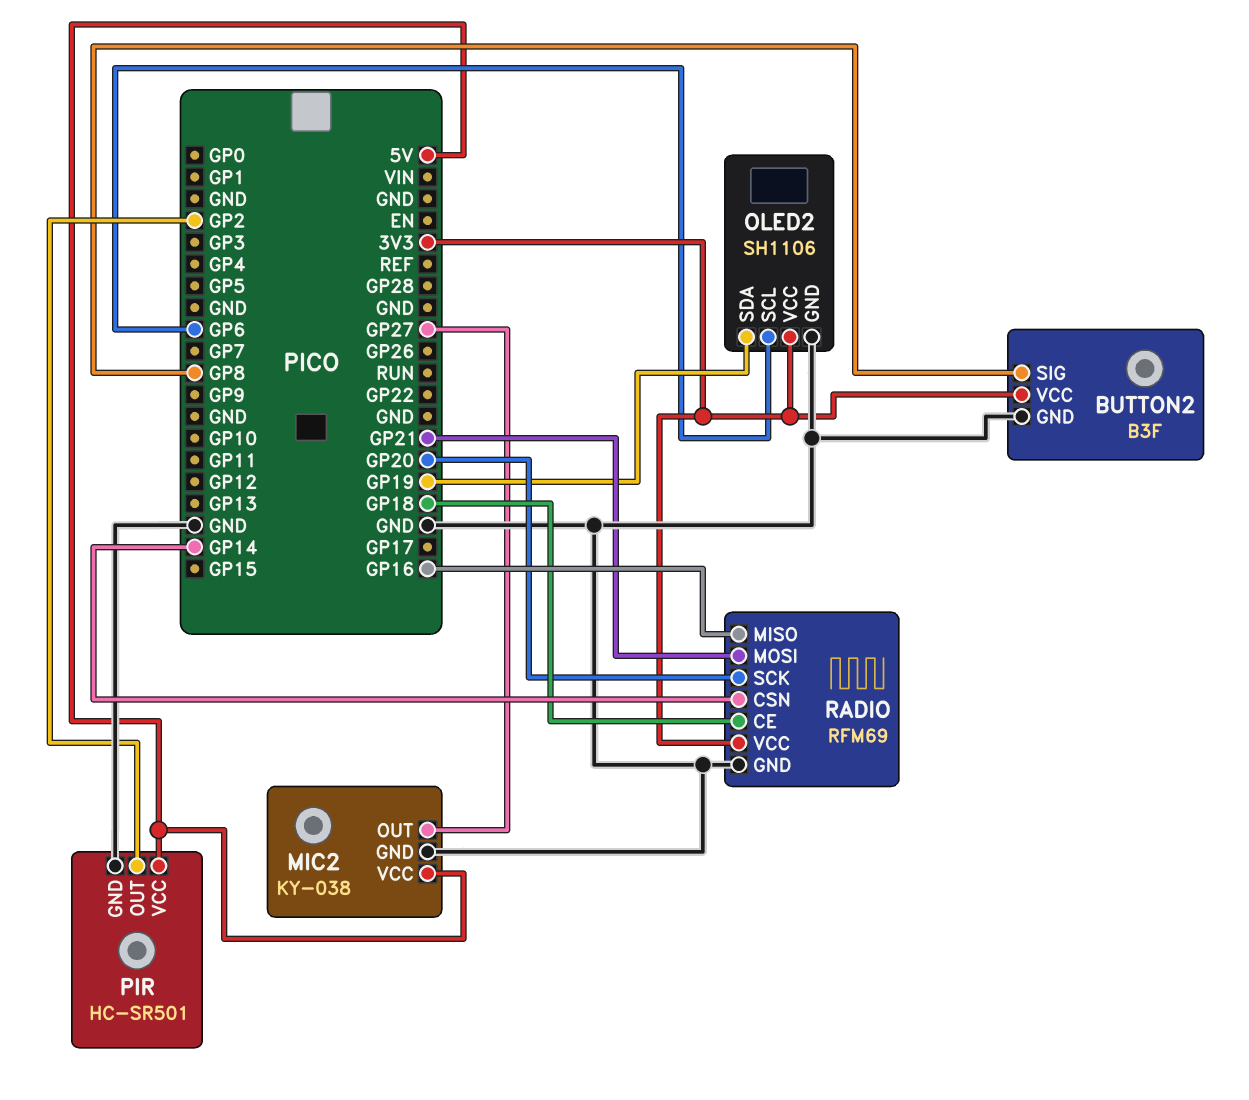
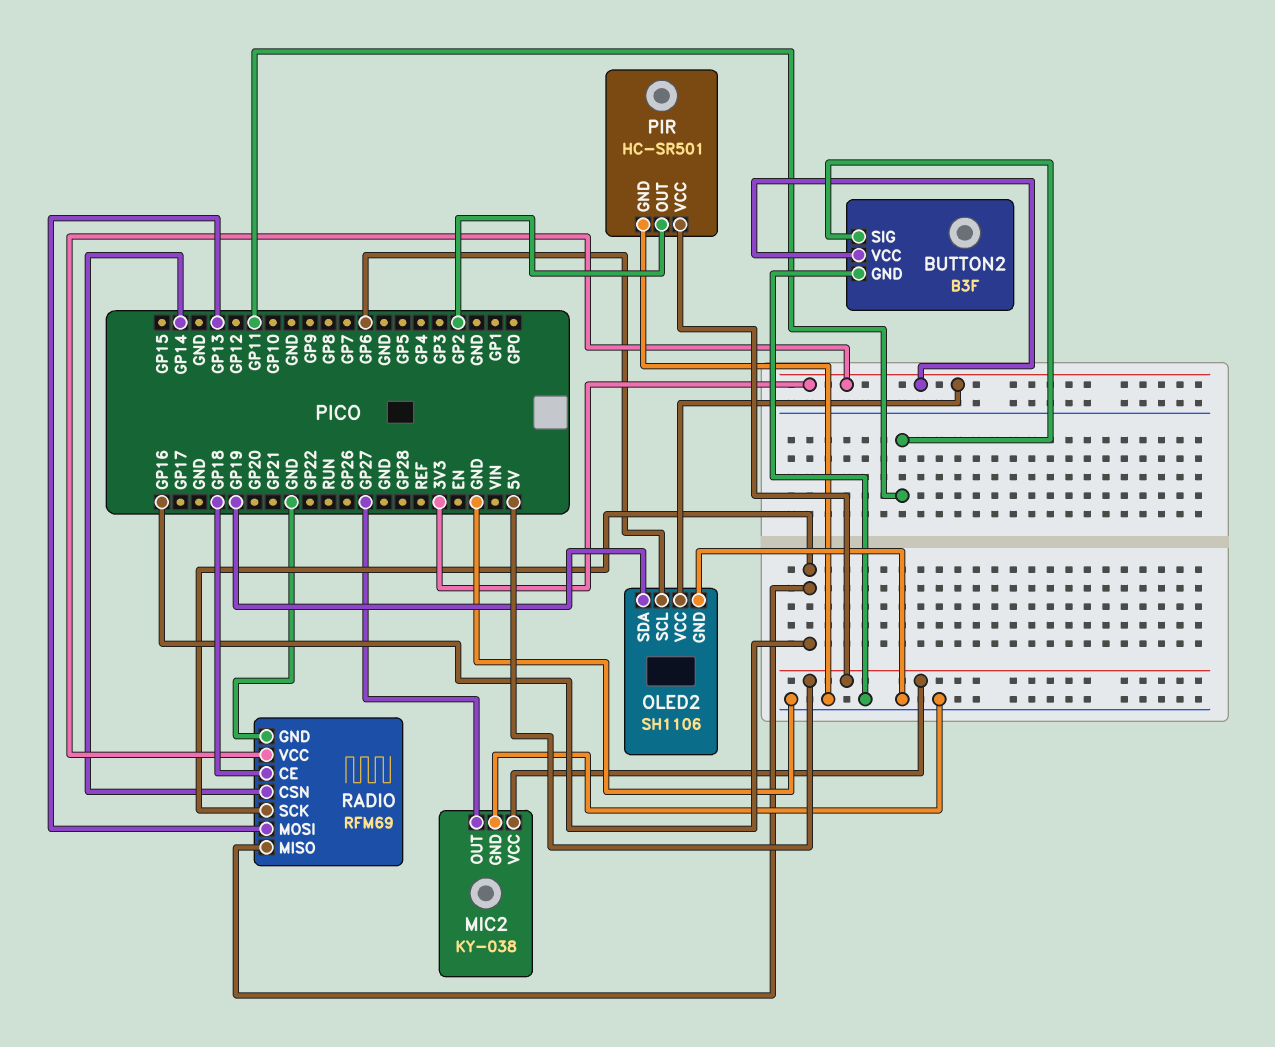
BUTTON2 pin SIG: GP8 -> GP11
RADIO pin MOSI: GP21 -> GP13
RADIO pin SCK: GP20 -> GP16

